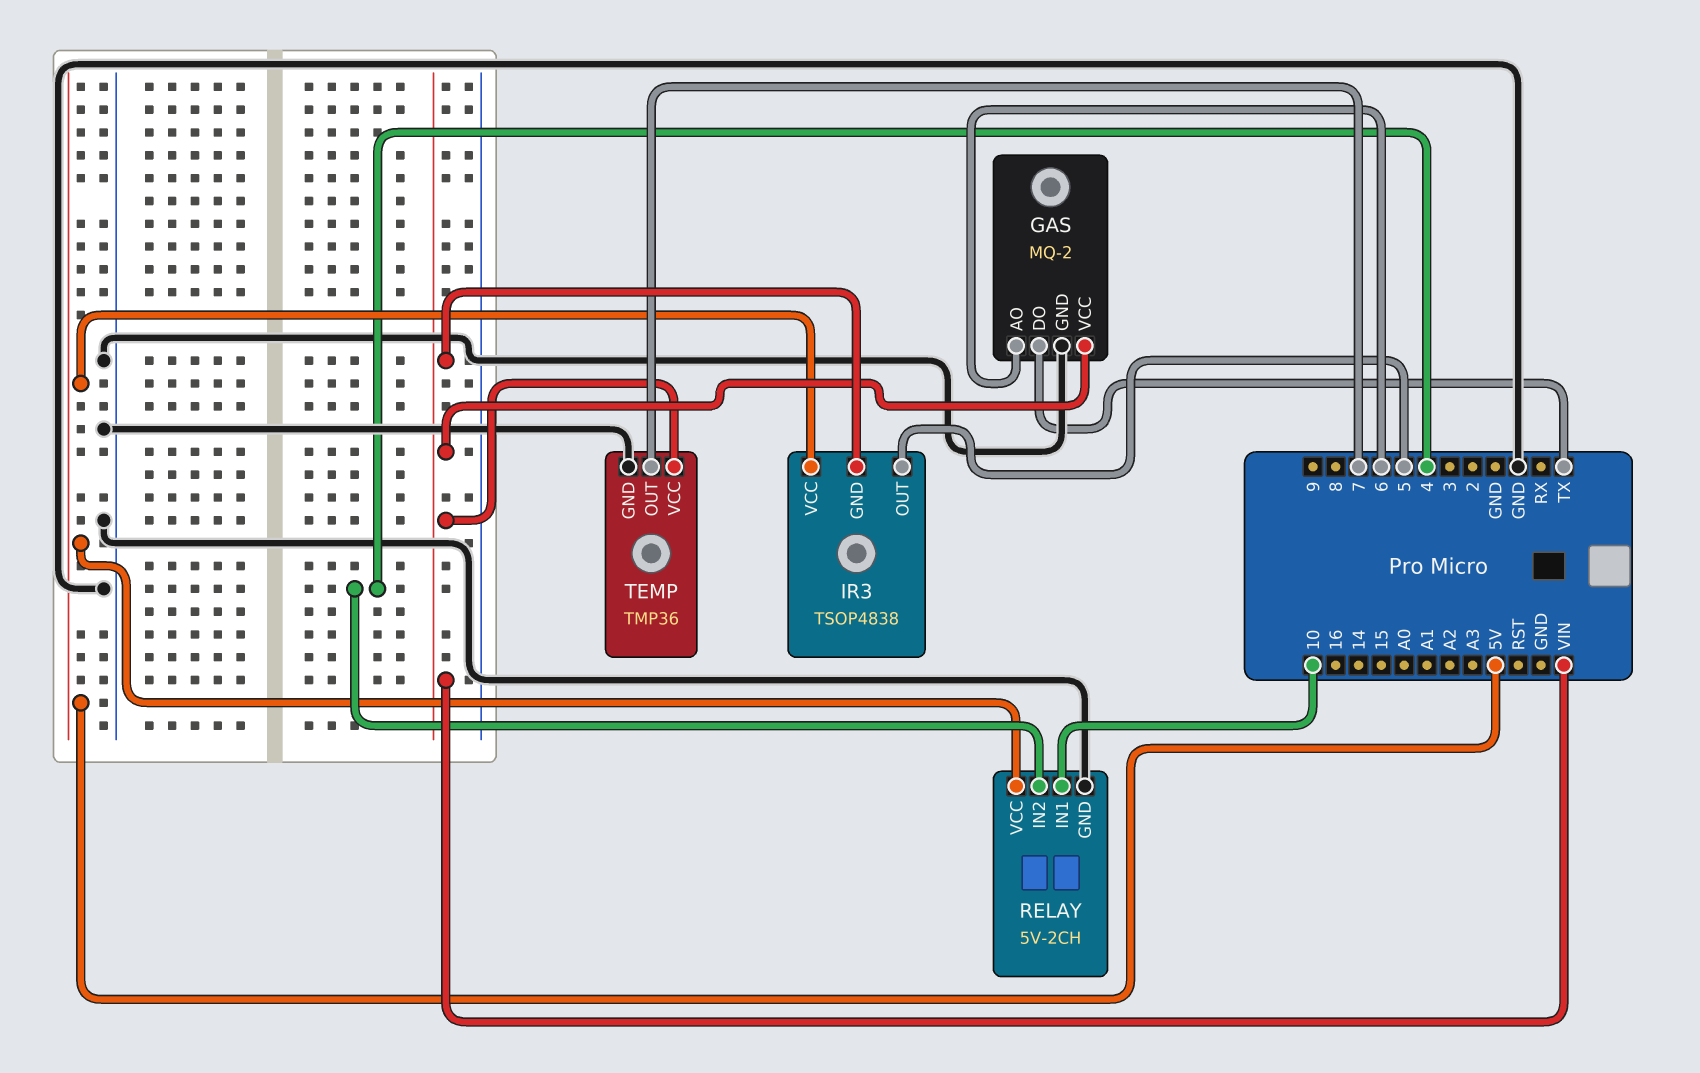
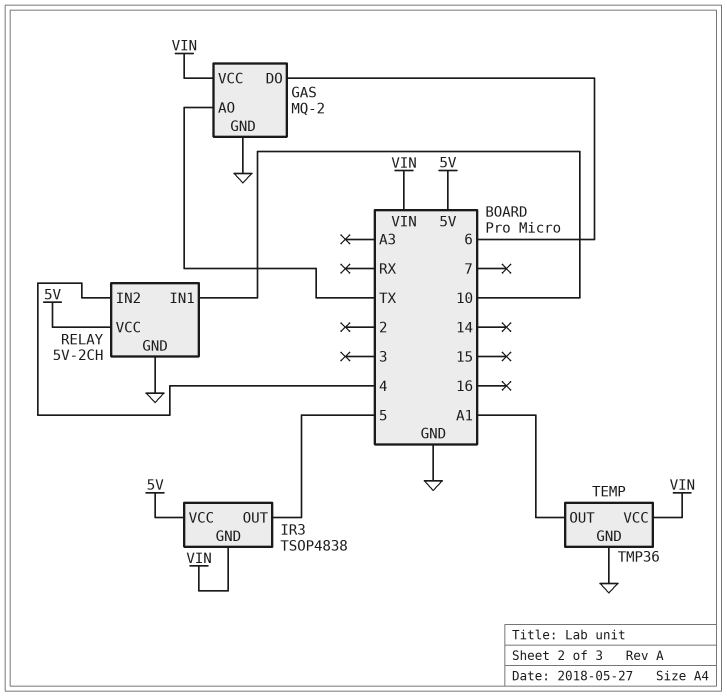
GAS pin AO: 6 -> TX
GAS pin DO: TX -> 6
TEMP pin OUT: 7 -> A1

